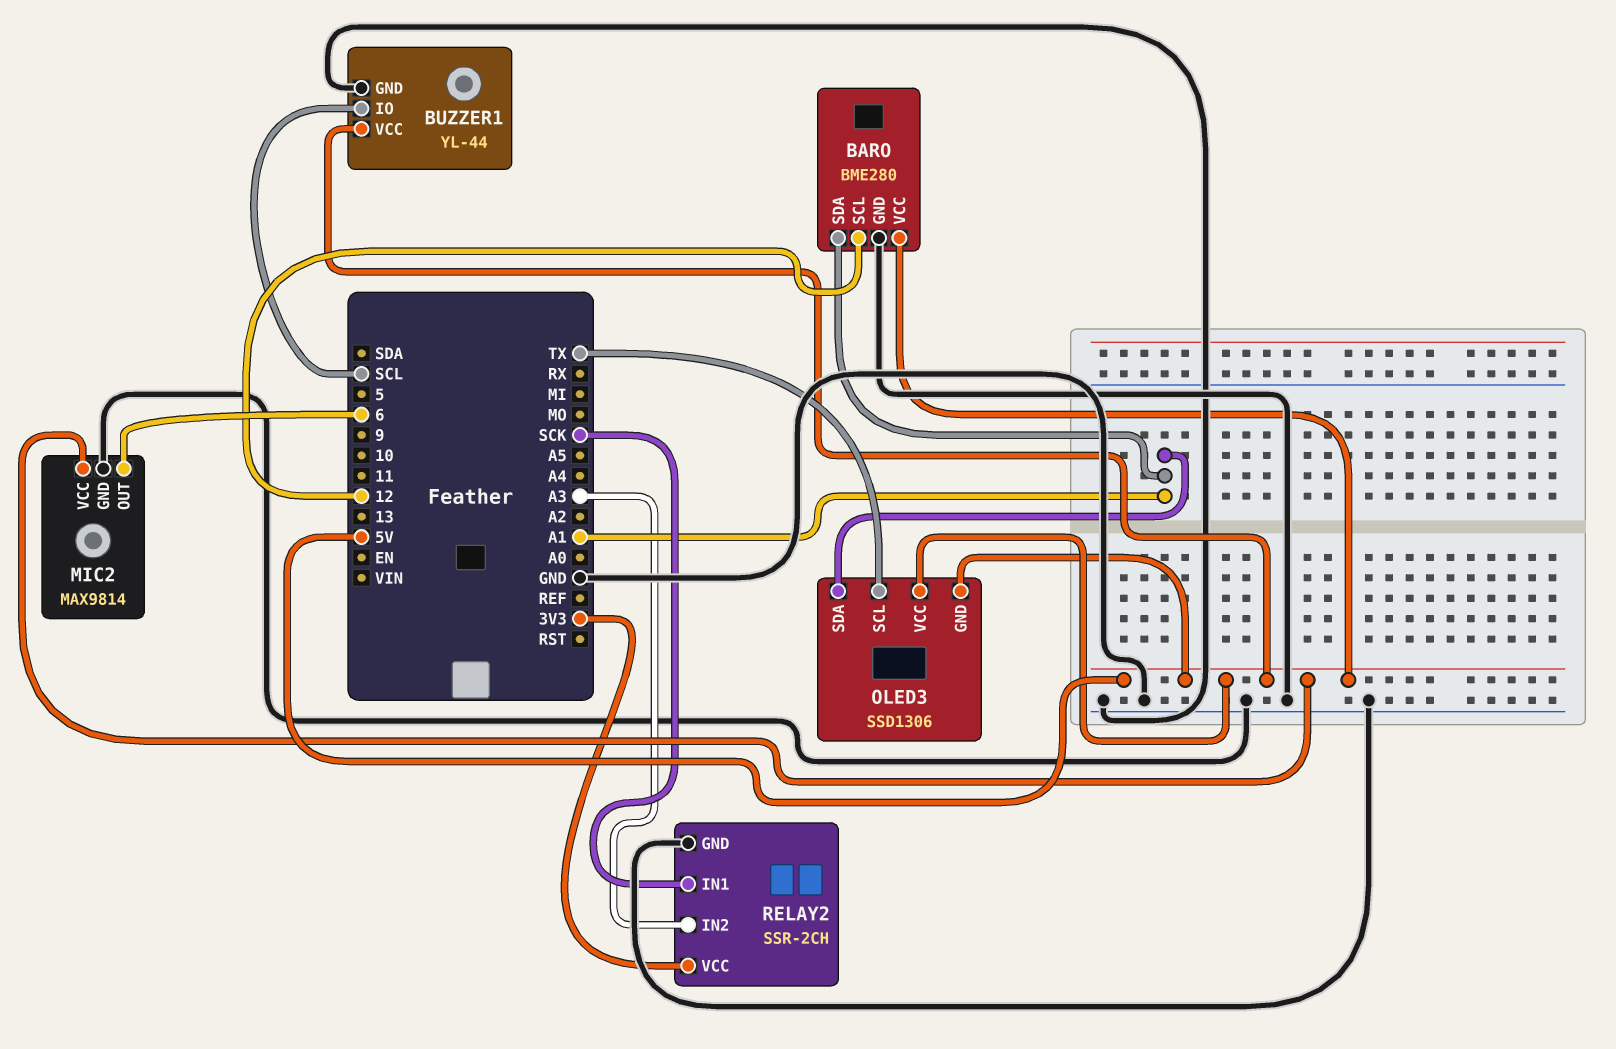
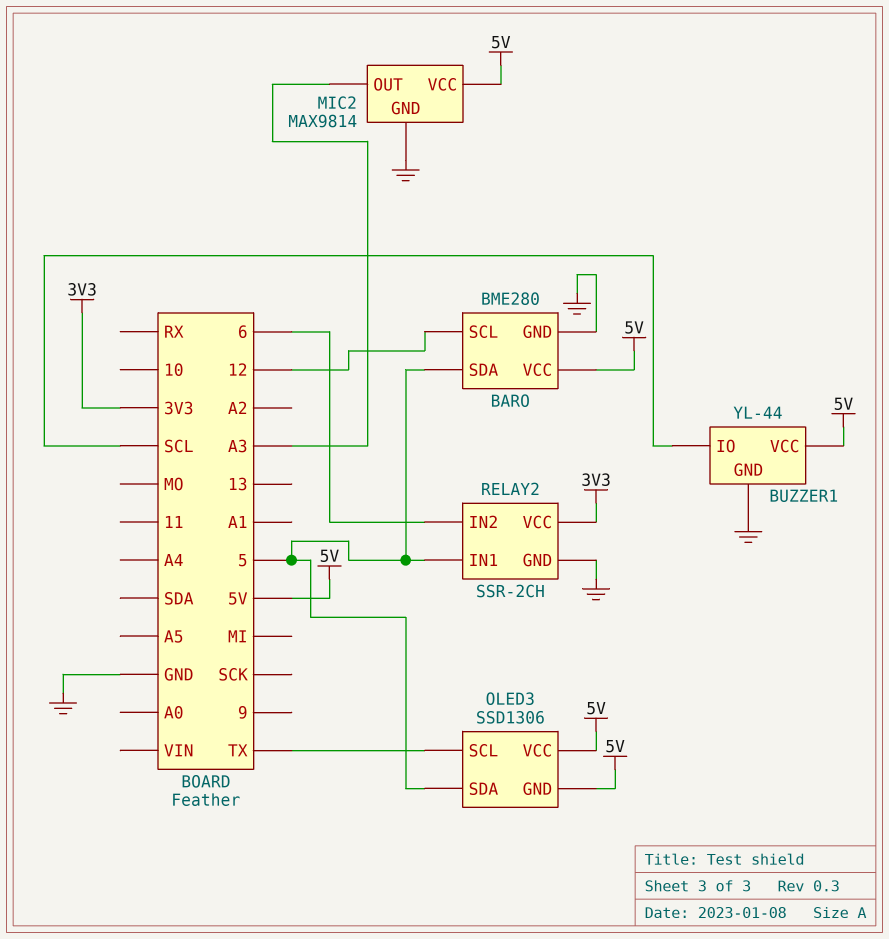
BARO pin SDA: A1 -> 5
MIC2 pin OUT: 6 -> A3
OLED3 pin SDA: A1 -> 5
RELAY2 pin IN1: SCK -> 5
RELAY2 pin IN2: A3 -> 6

